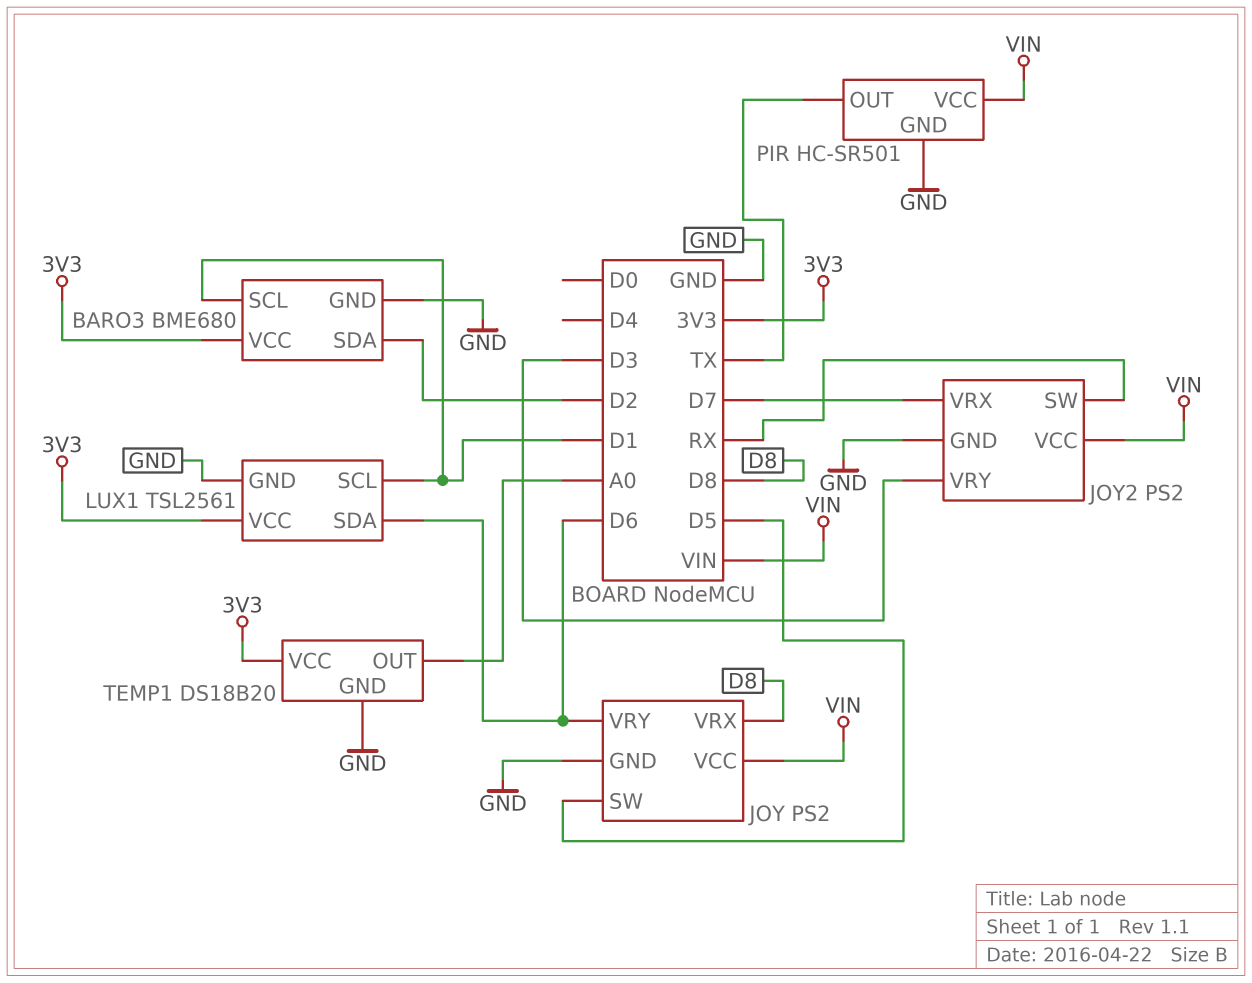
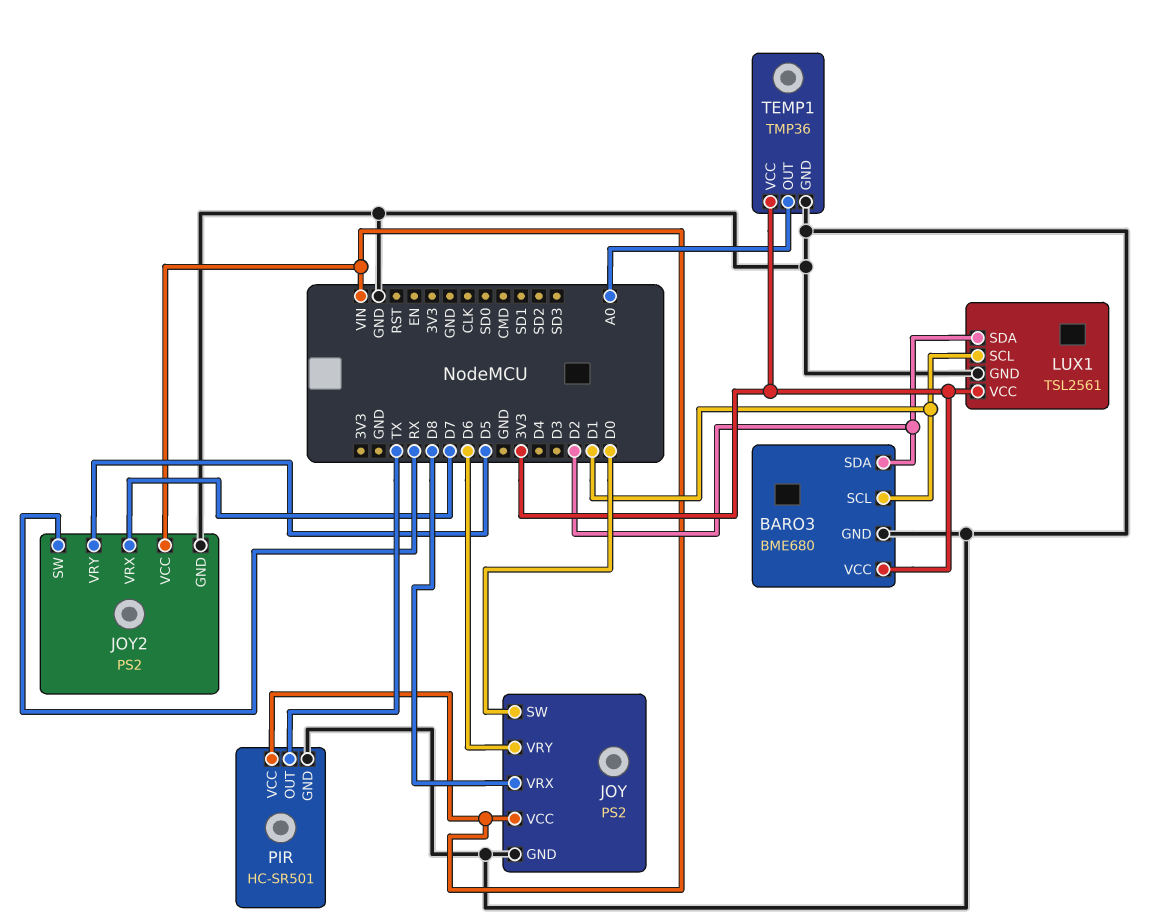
JOY pin SW: D5 -> D0
JOY2 pin VRY: D3 -> D5
LUX1 pin SDA: D6 -> D2
TEMP1: DS18B20 -> TMP36

